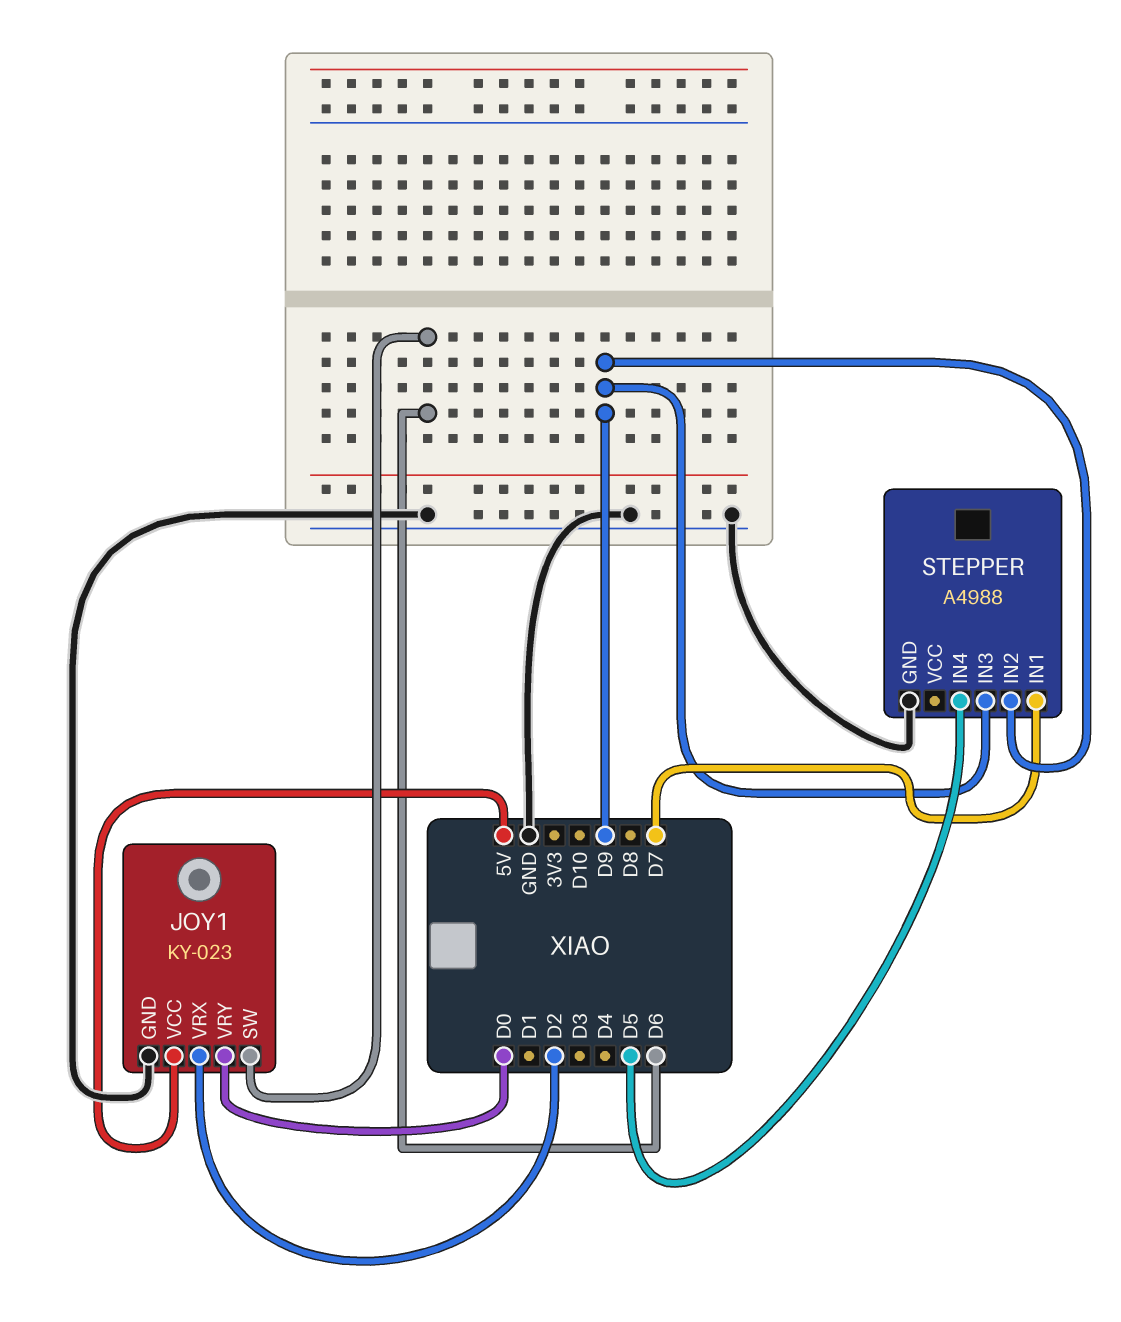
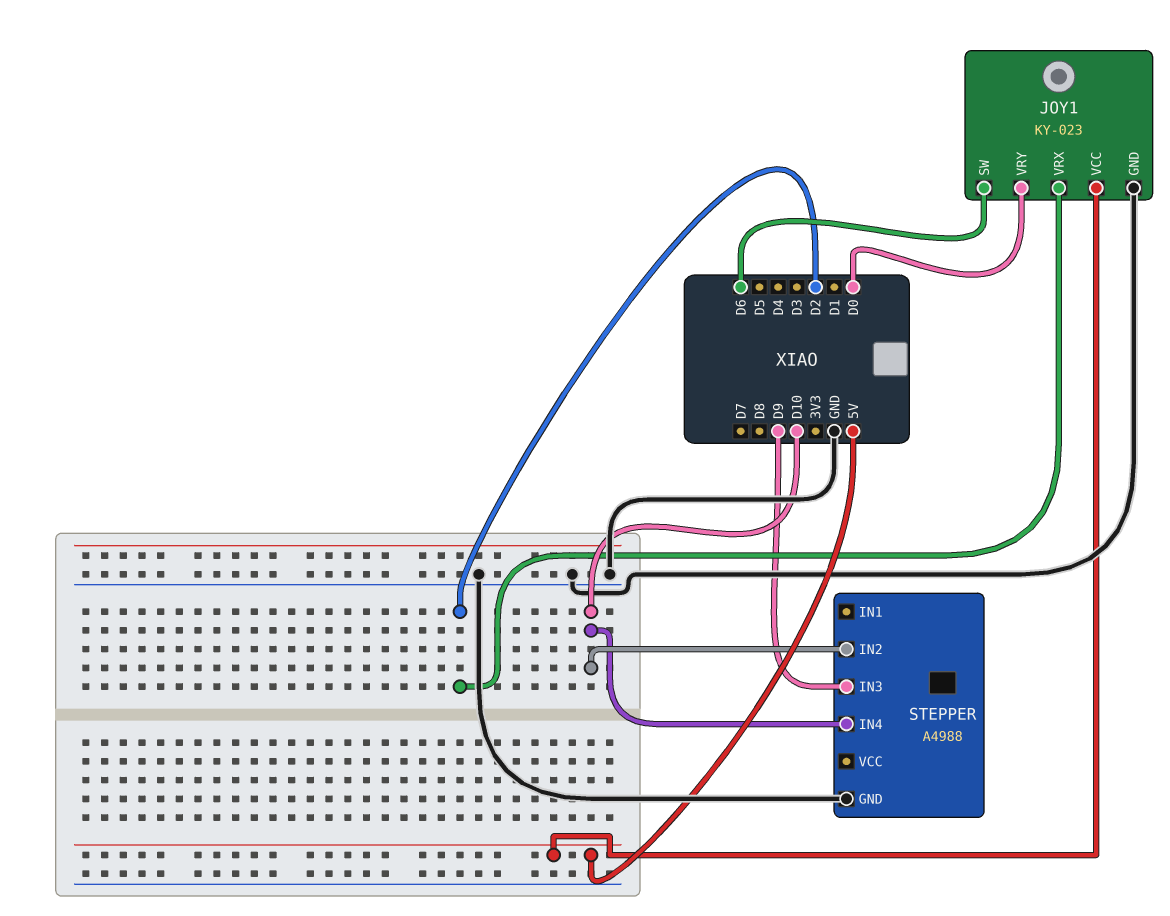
STEPPER pin IN1: D7 -> none
STEPPER pin IN2: D9 -> D10
STEPPER pin IN4: D5 -> D10

